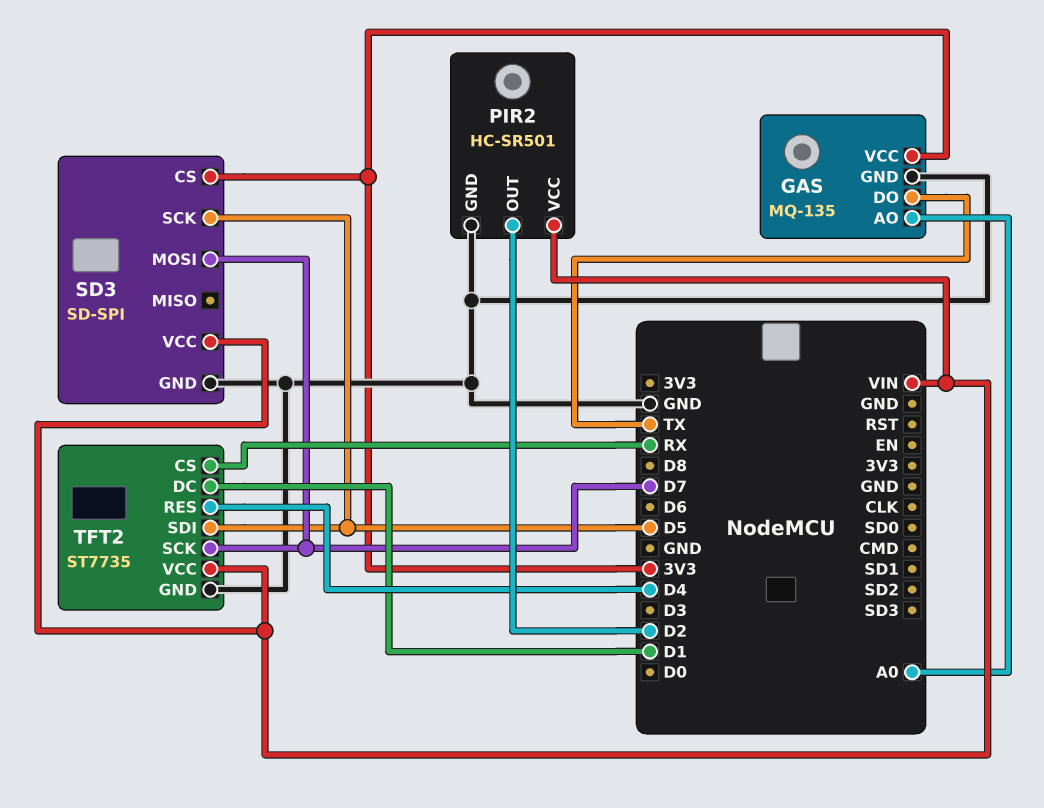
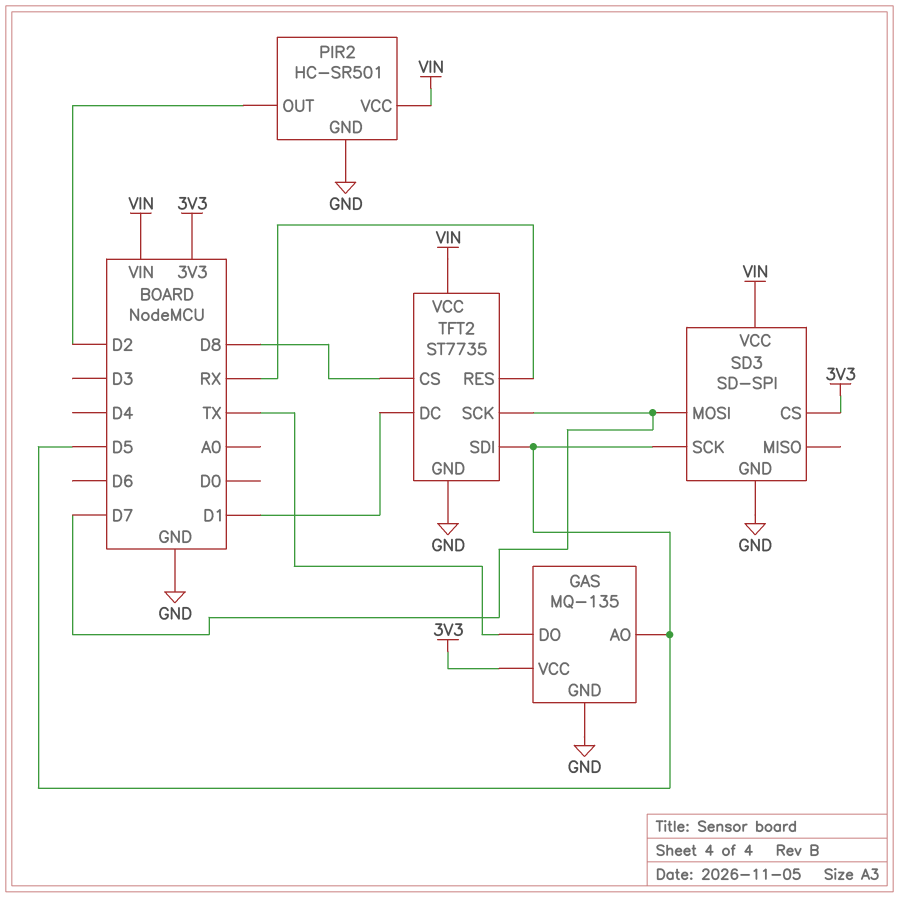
GAS pin AO: A0 -> D5
TFT2 pin CS: RX -> D8
TFT2 pin RES: D4 -> RX

